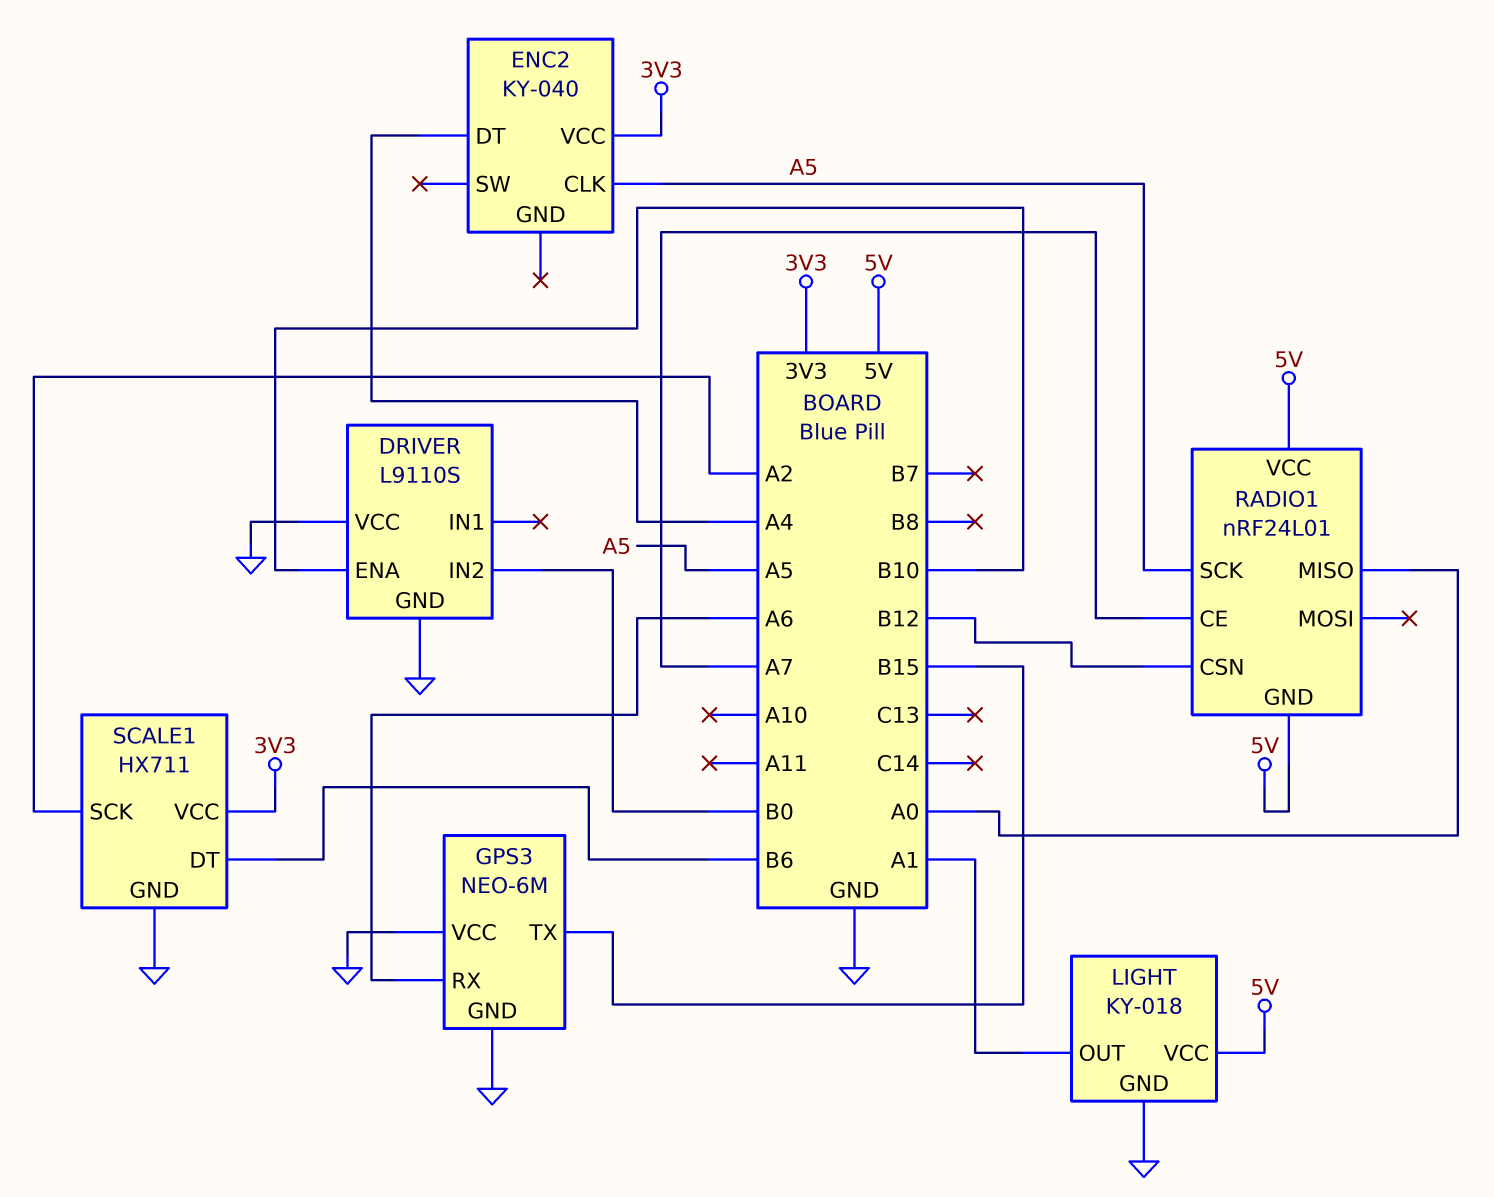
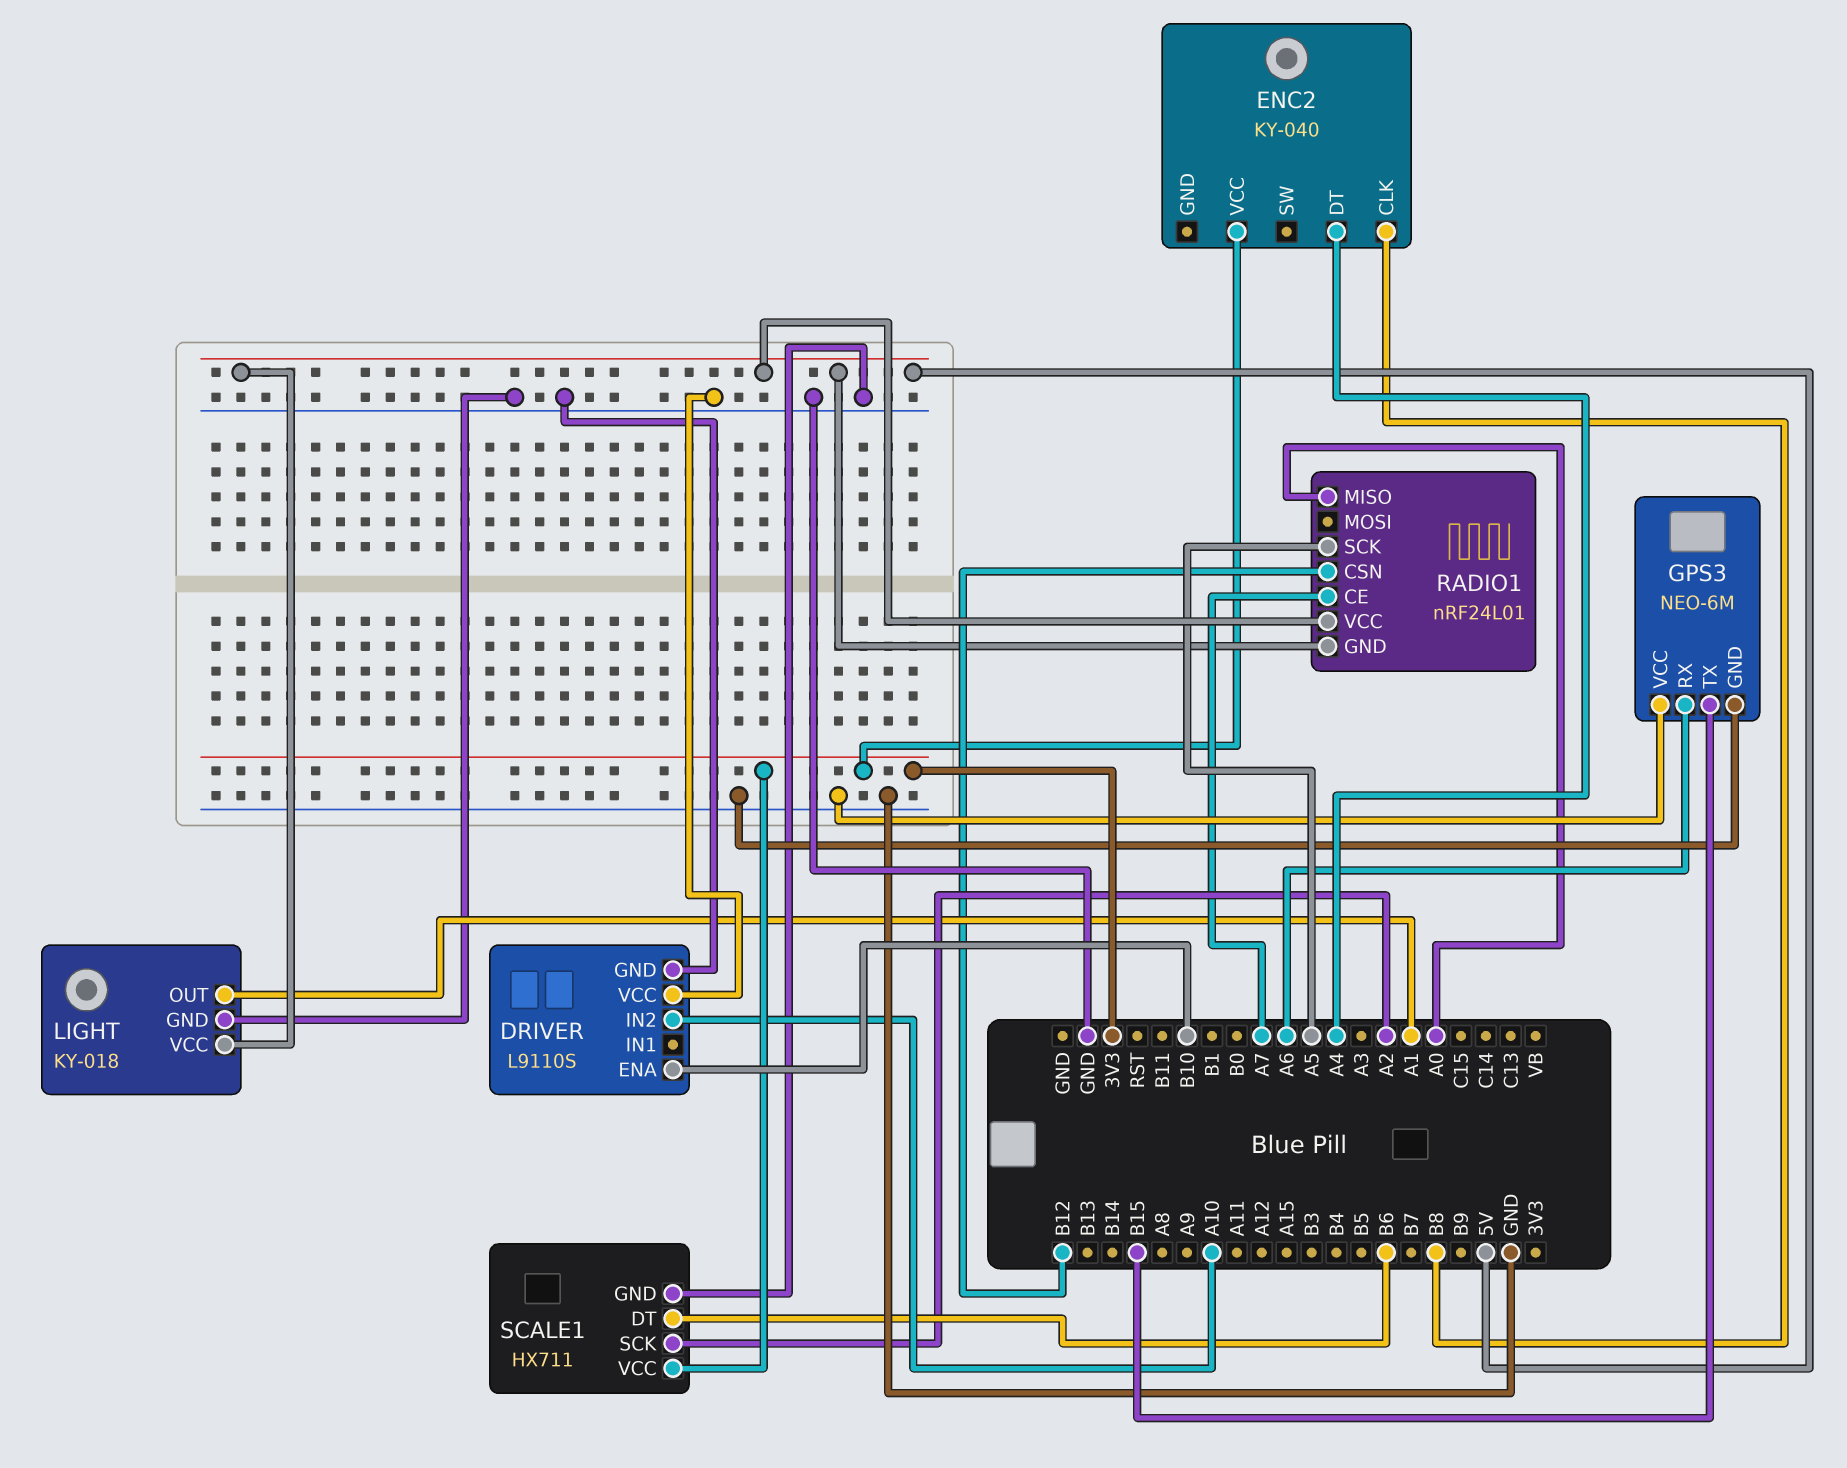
DRIVER pin IN2: B0 -> A10
ENC2 pin CLK: A5 -> B8

